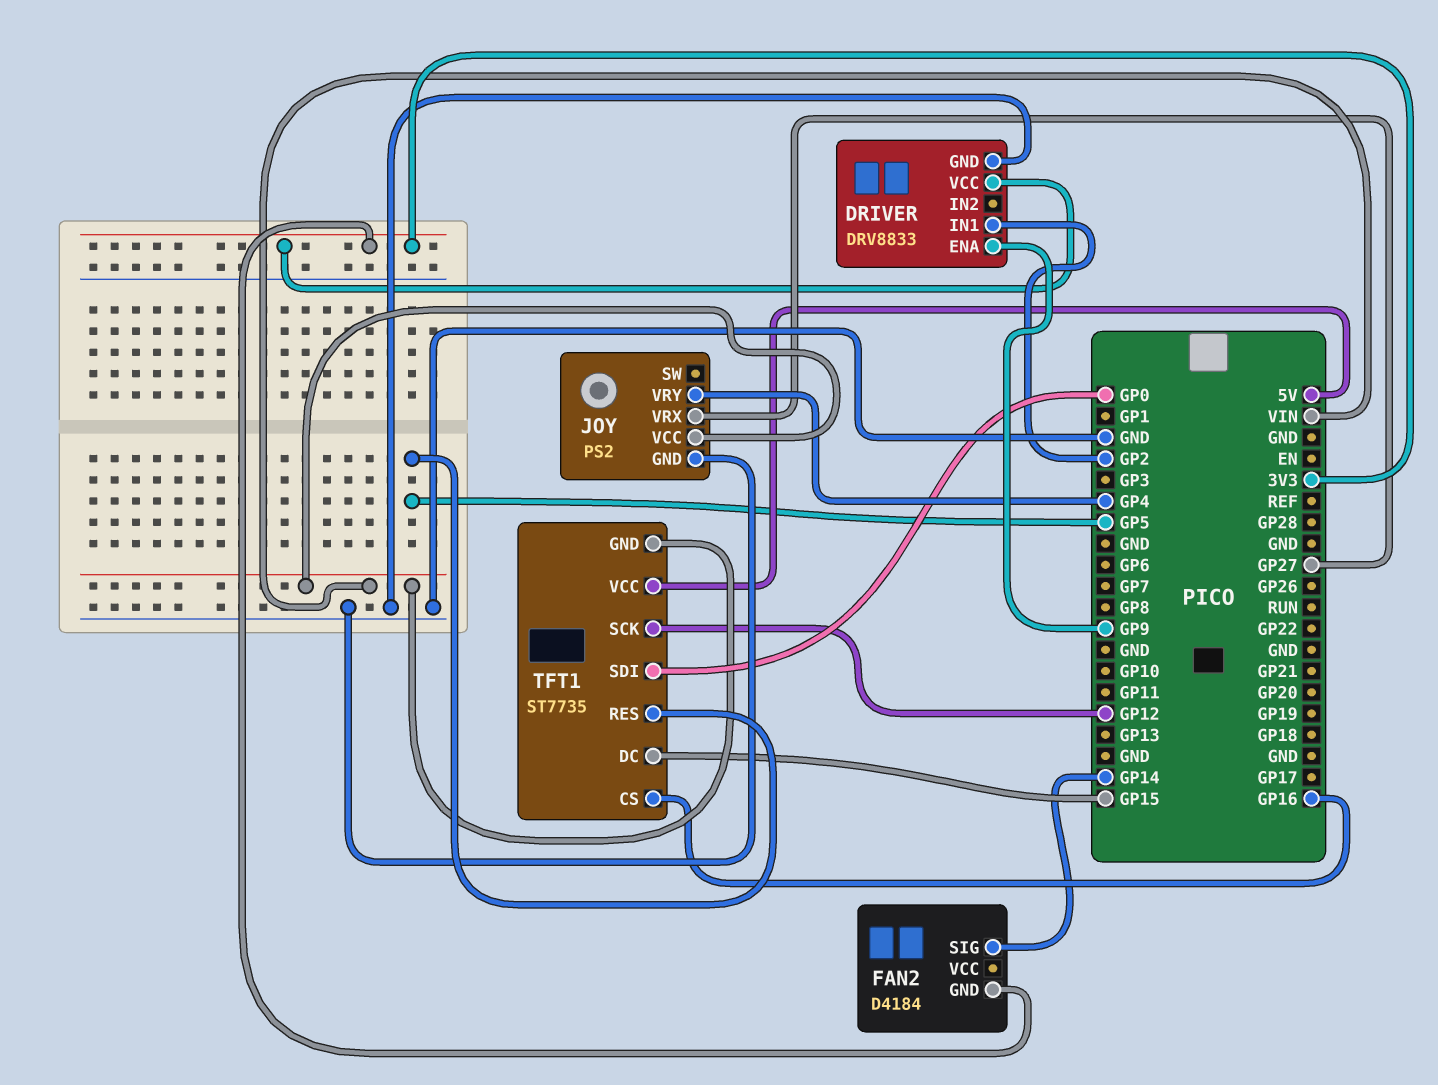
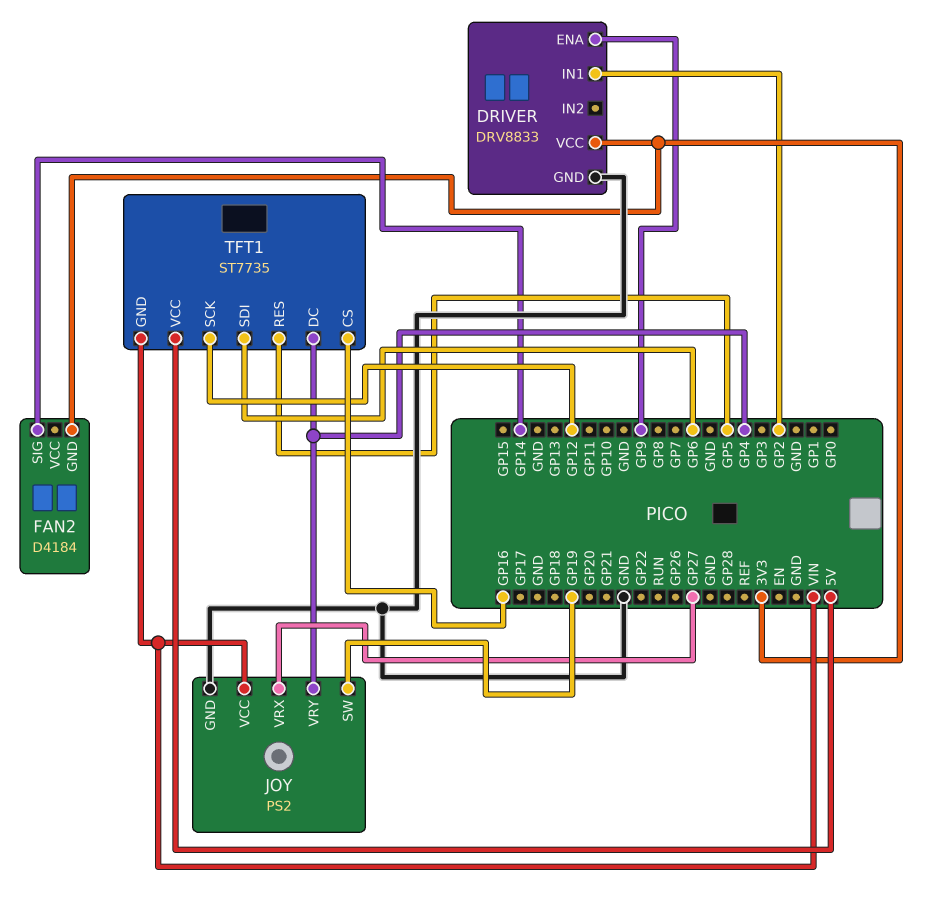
JOY pin SW: none -> GP19
TFT1 pin DC: GP15 -> GP4
TFT1 pin SDI: GP0 -> GP6

